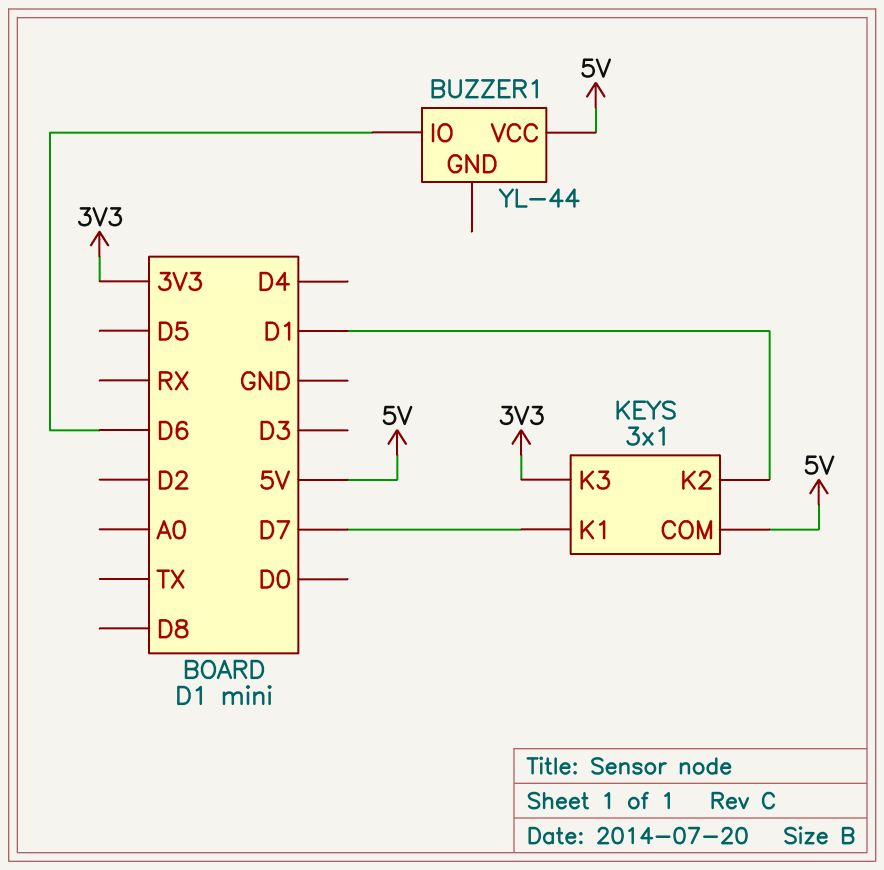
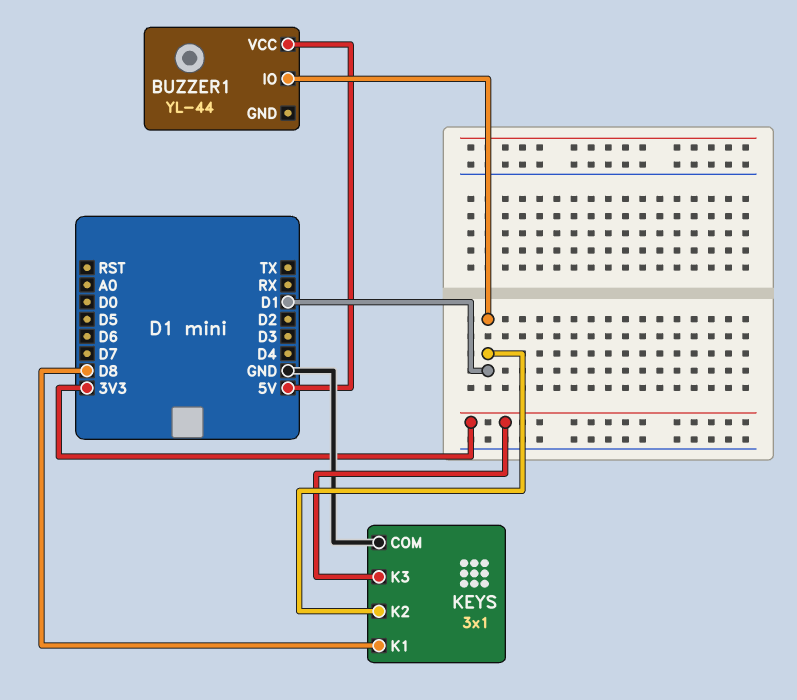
BUZZER1 pin IO: D6 -> D1
KEYS pin COM: 5V -> GND
KEYS pin K1: D7 -> D8

